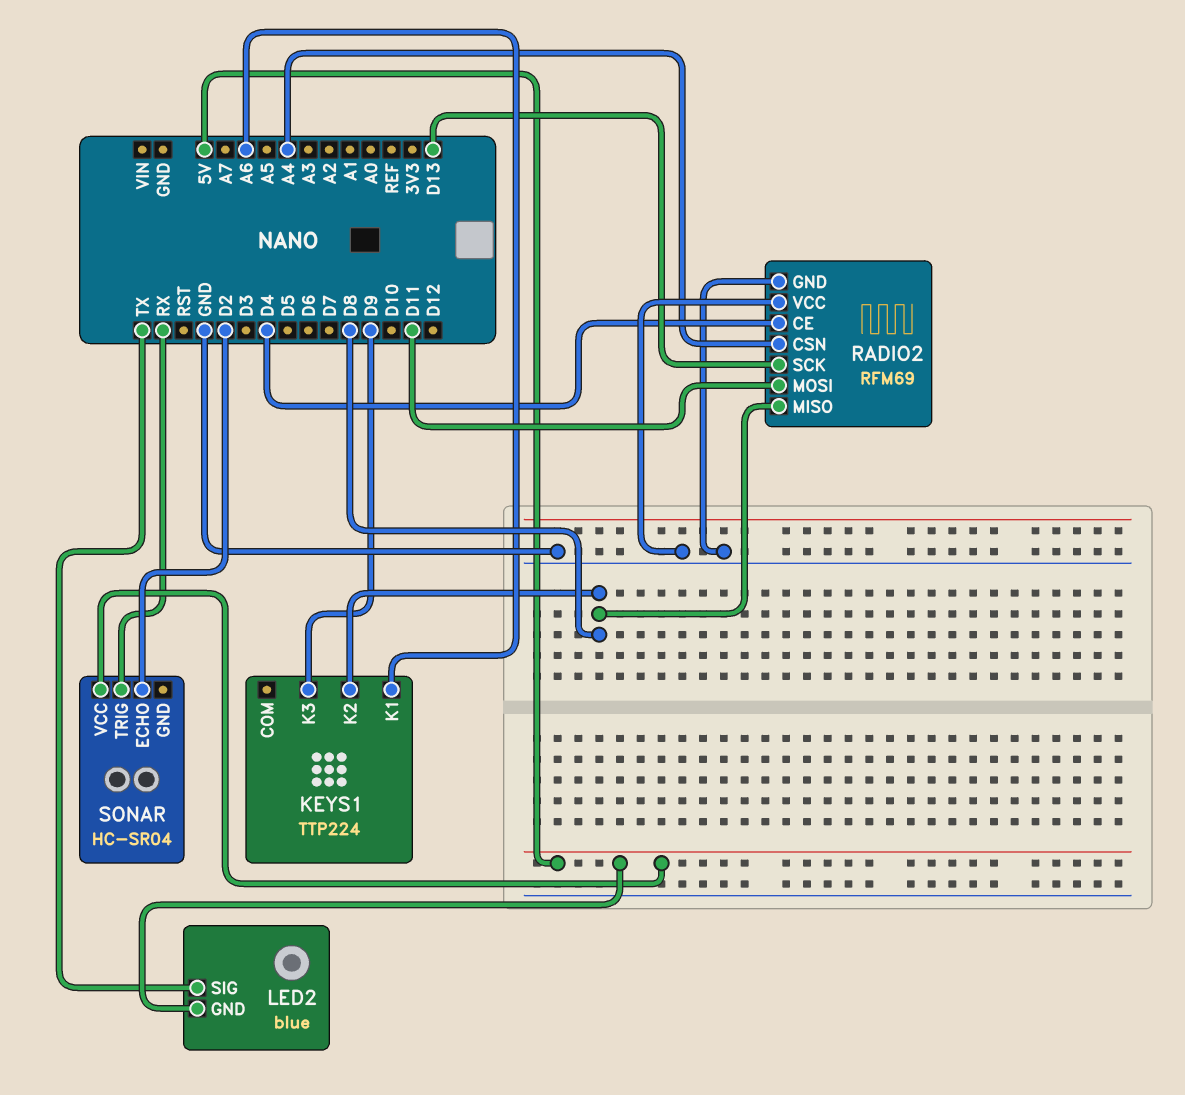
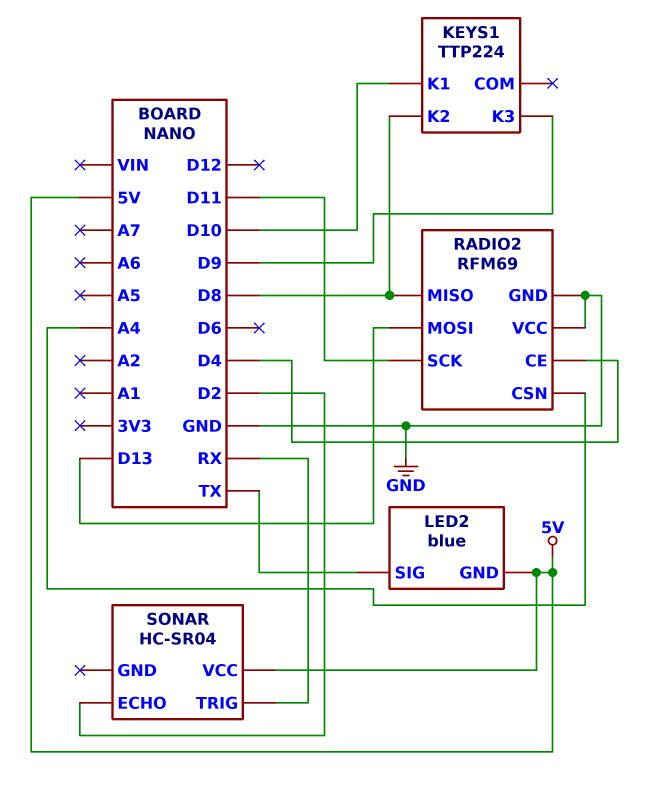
KEYS1 pin K1: A6 -> D10
RADIO2 pin MOSI: D11 -> D13
RADIO2 pin SCK: D13 -> D11

